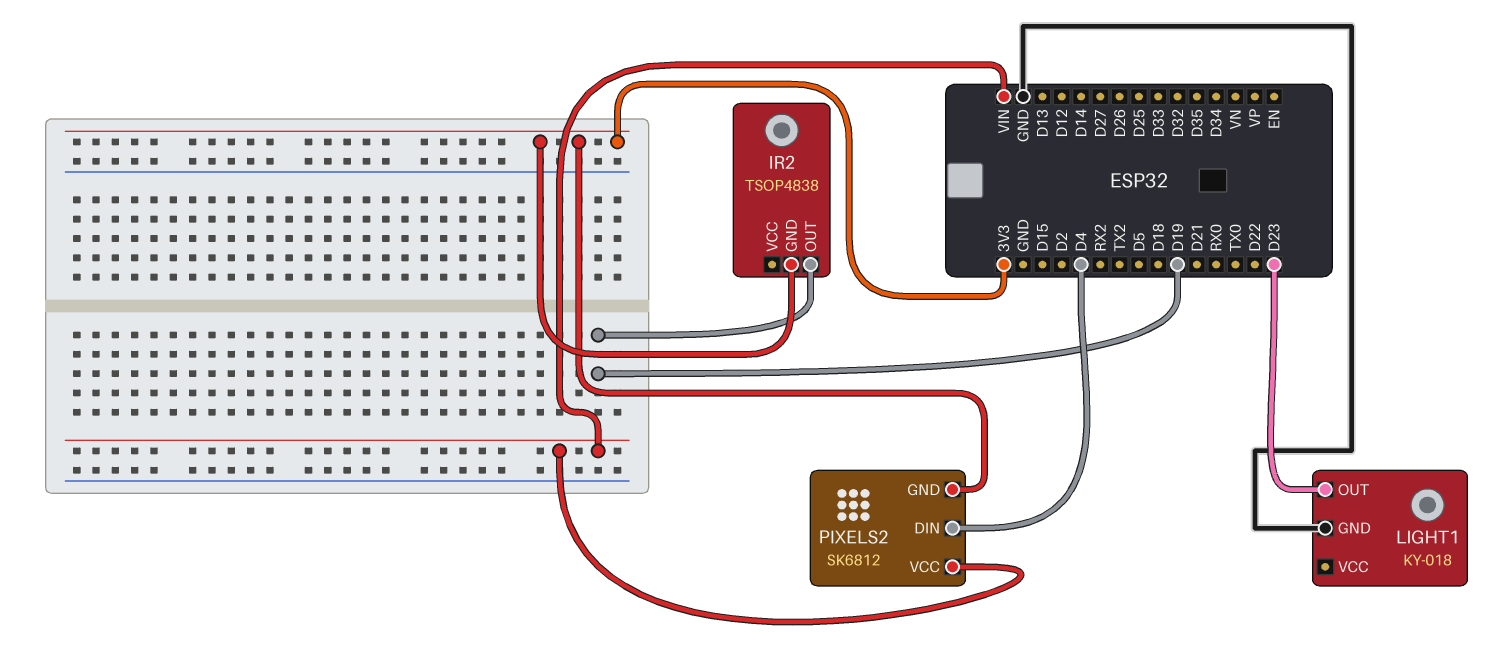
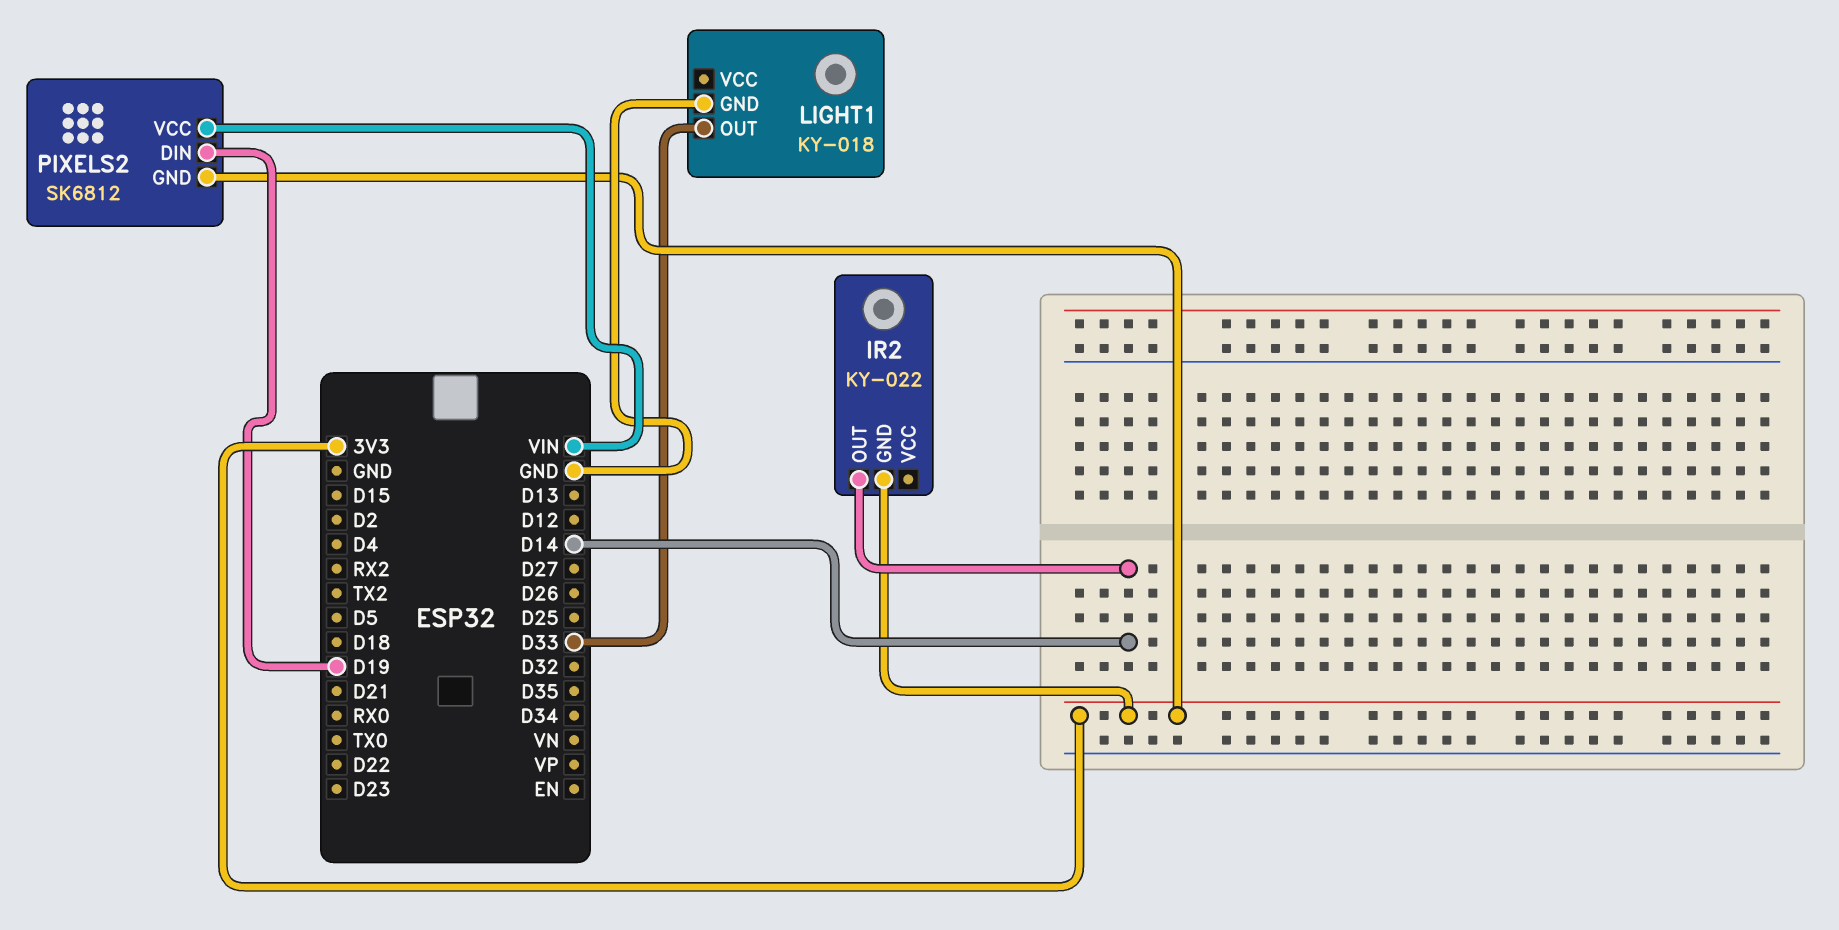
IR2: TSOP4838 -> KY-022
IR2 pin OUT: D19 -> D14
LIGHT1 pin OUT: D23 -> D33
PIXELS2 pin DIN: D4 -> D19

